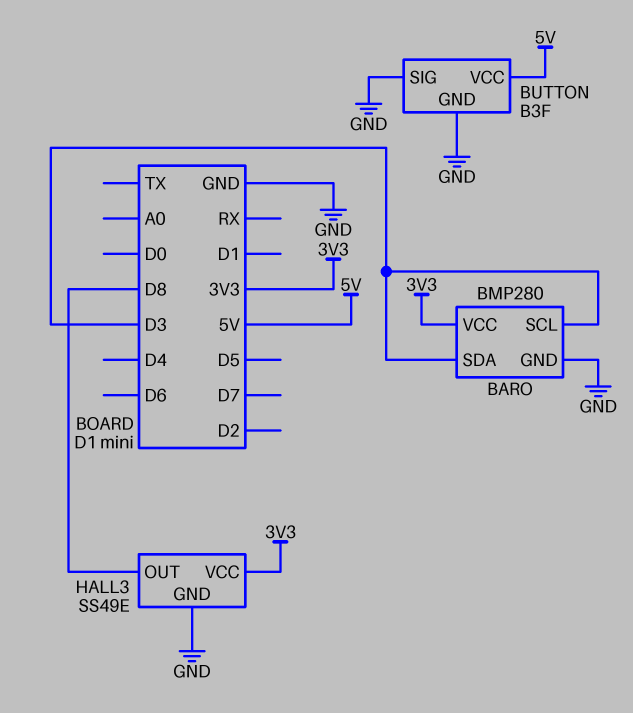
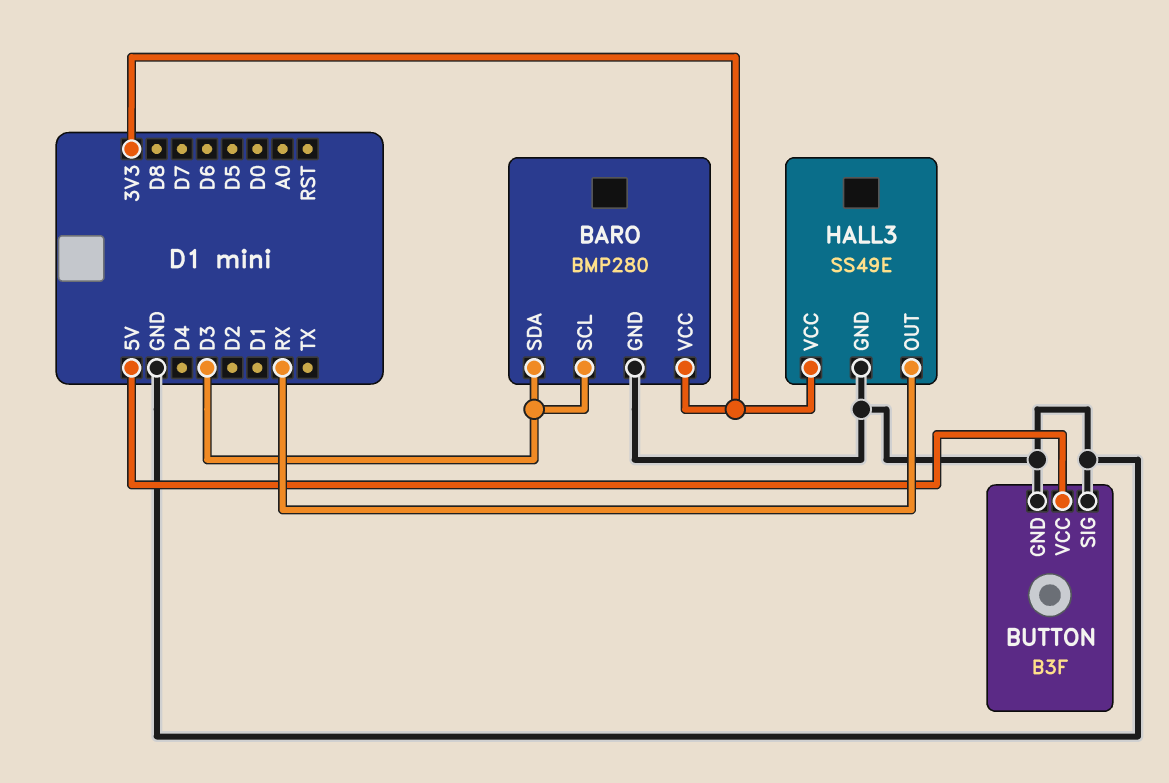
HALL3 pin OUT: D8 -> RX

